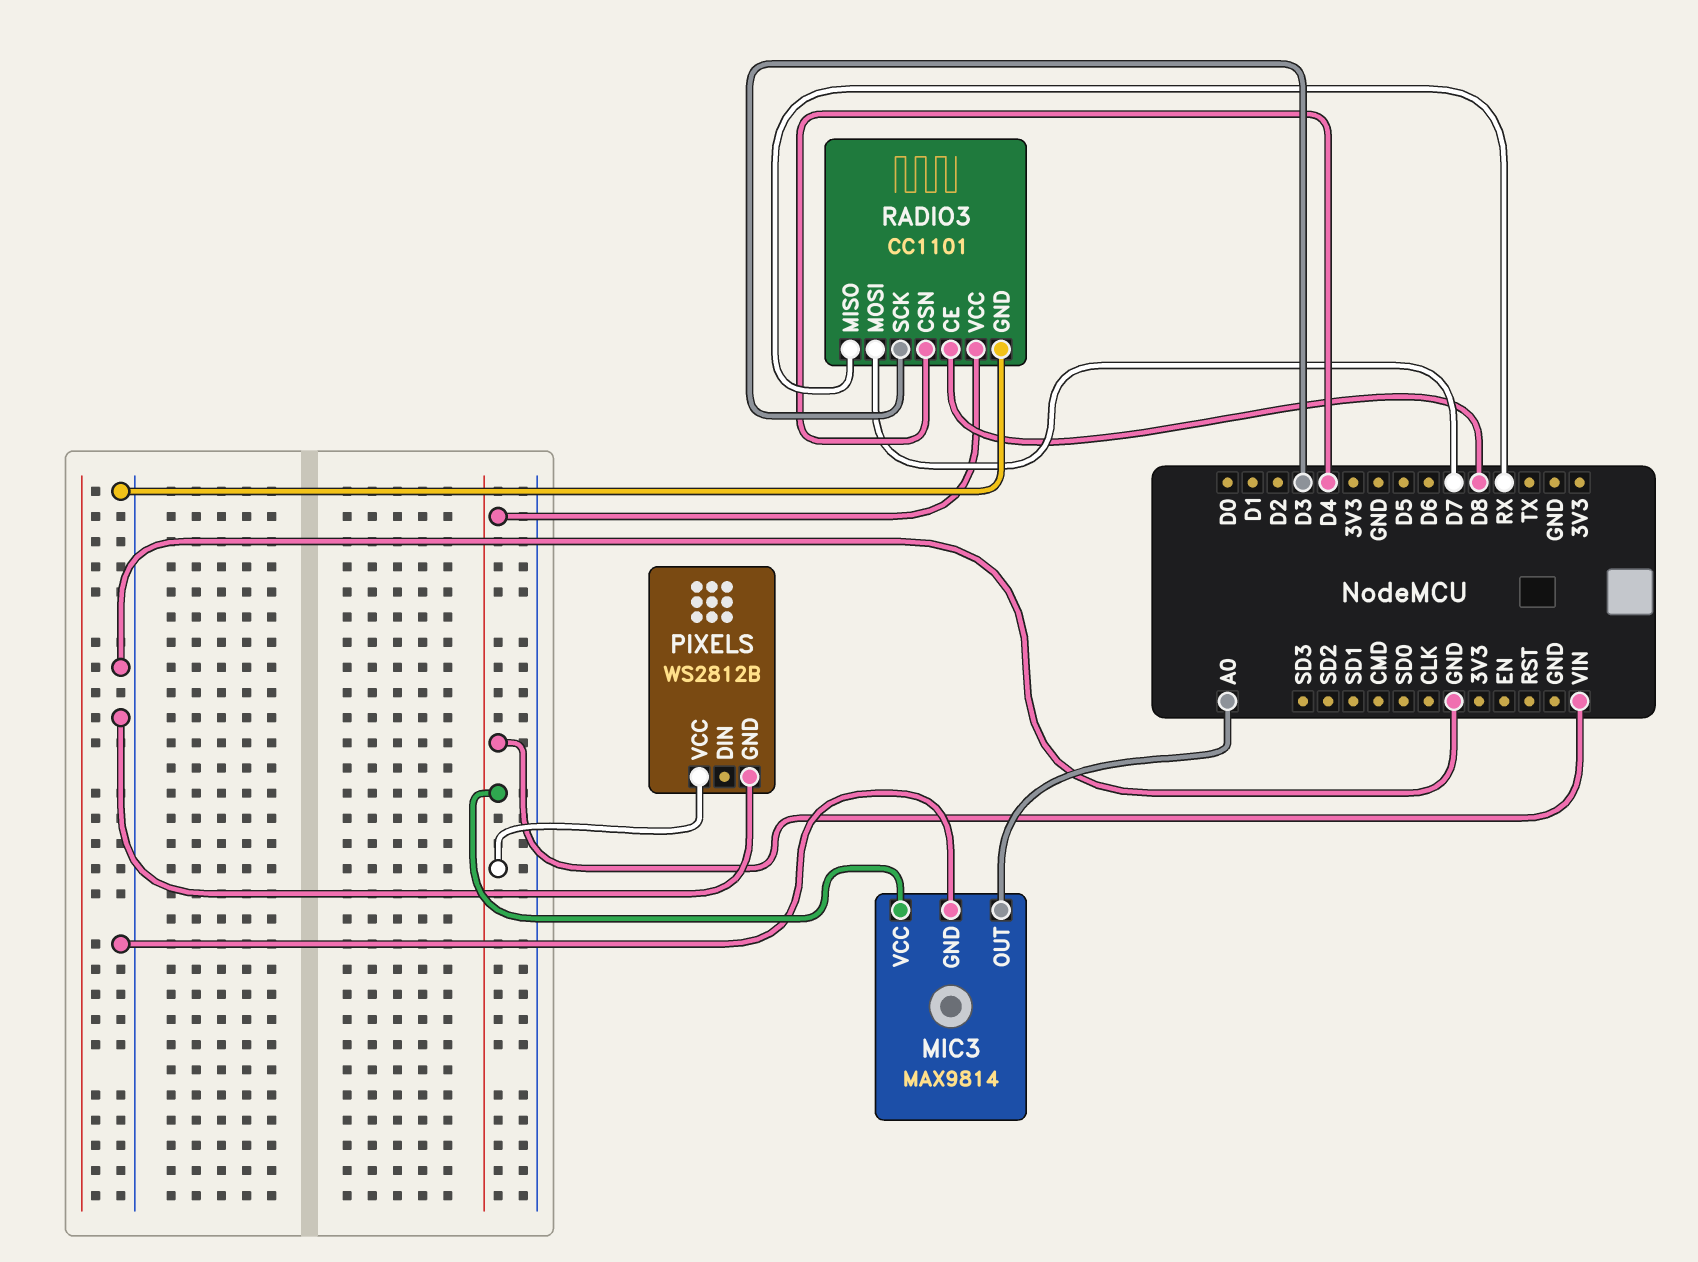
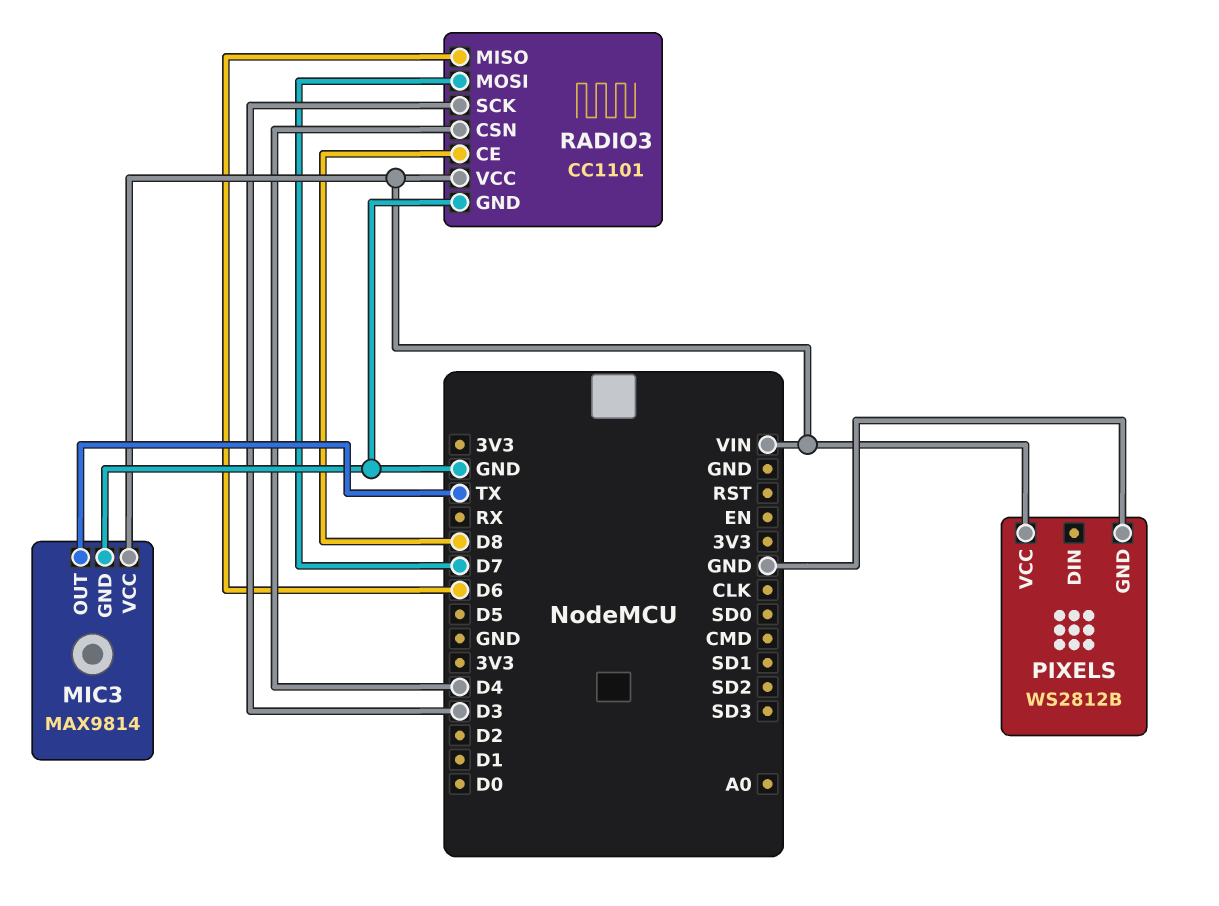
MIC3 pin OUT: A0 -> TX
RADIO3 pin MISO: RX -> D6

